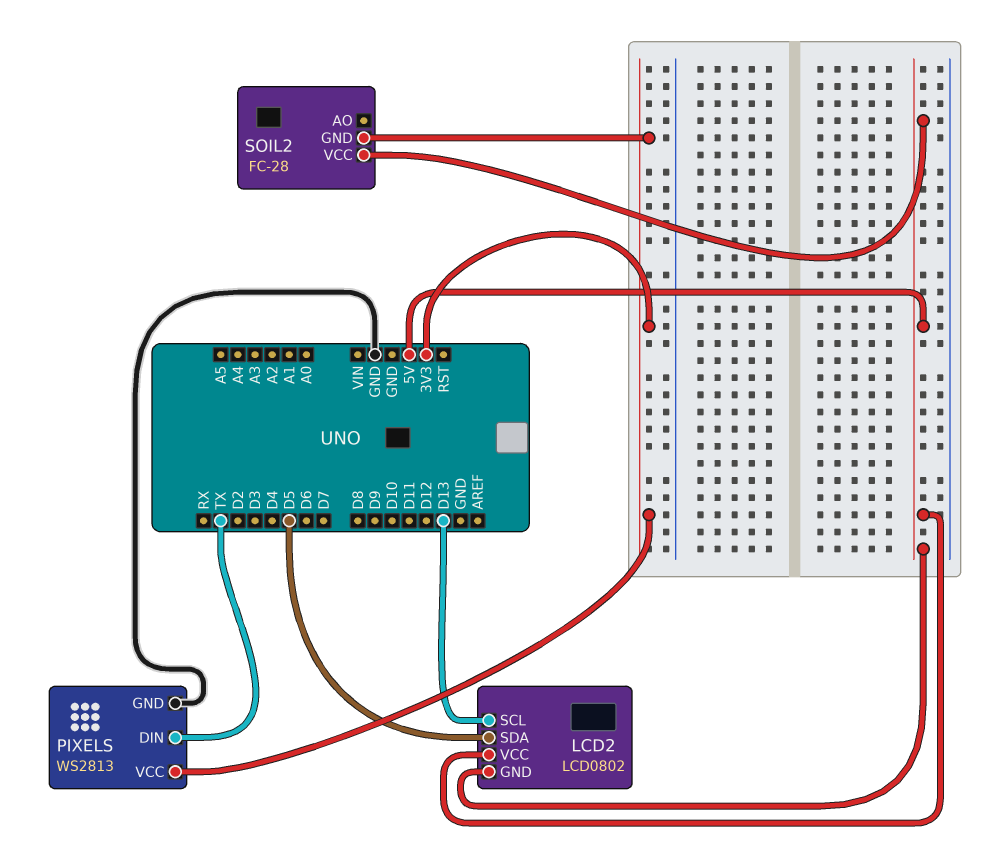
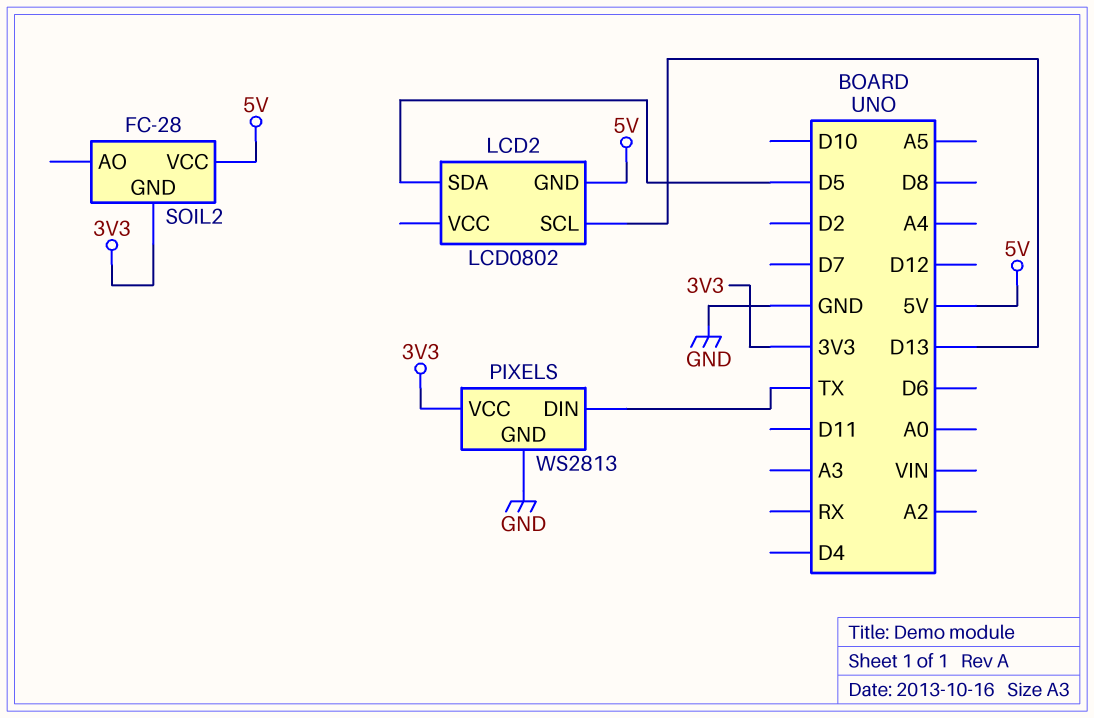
LCD2 pin VCC: 5V -> none

